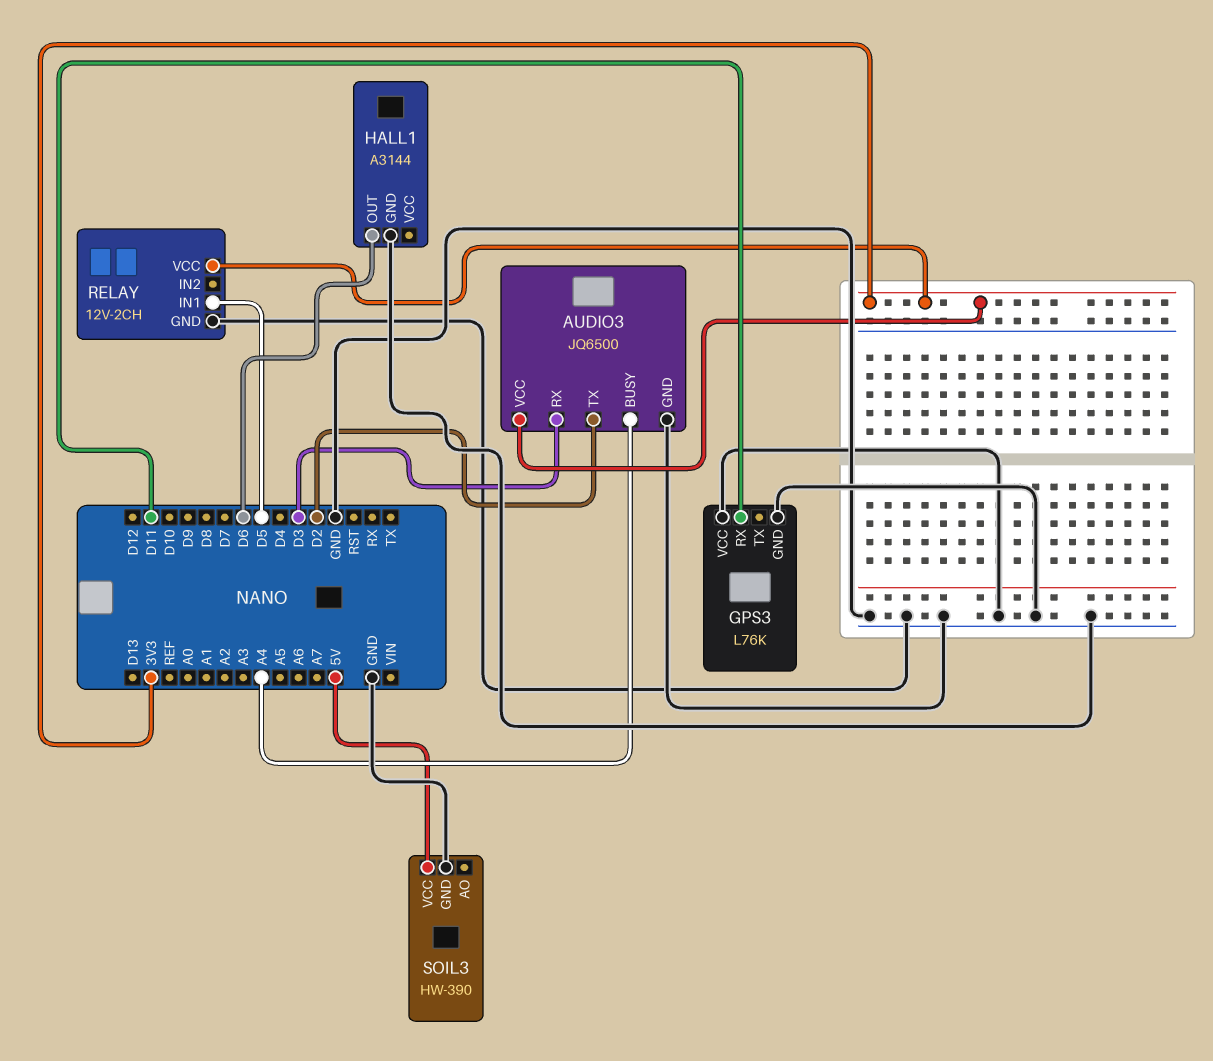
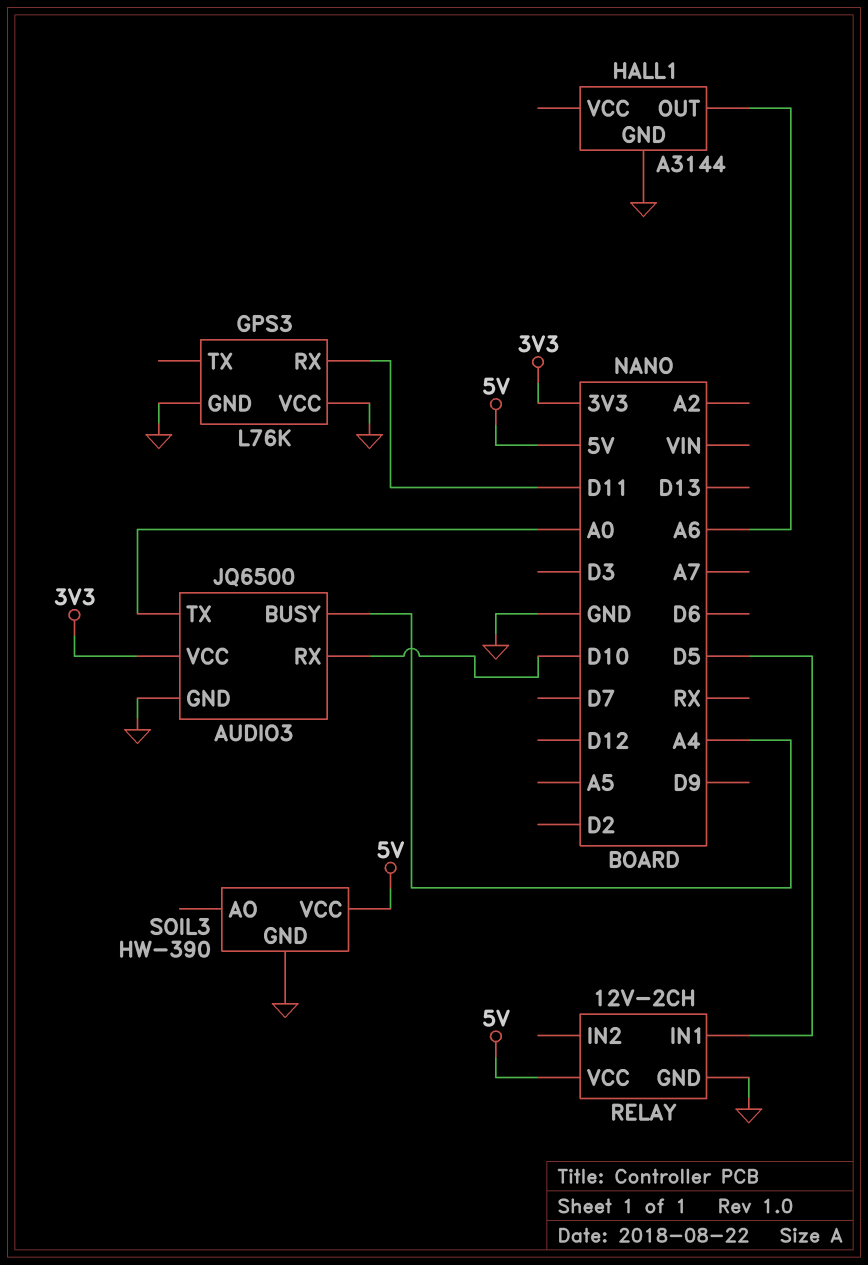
AUDIO3 pin RX: D3 -> D10
AUDIO3 pin TX: D2 -> A0
HALL1 pin OUT: D6 -> A6
RELAY pin VCC: 3V3 -> 5V

